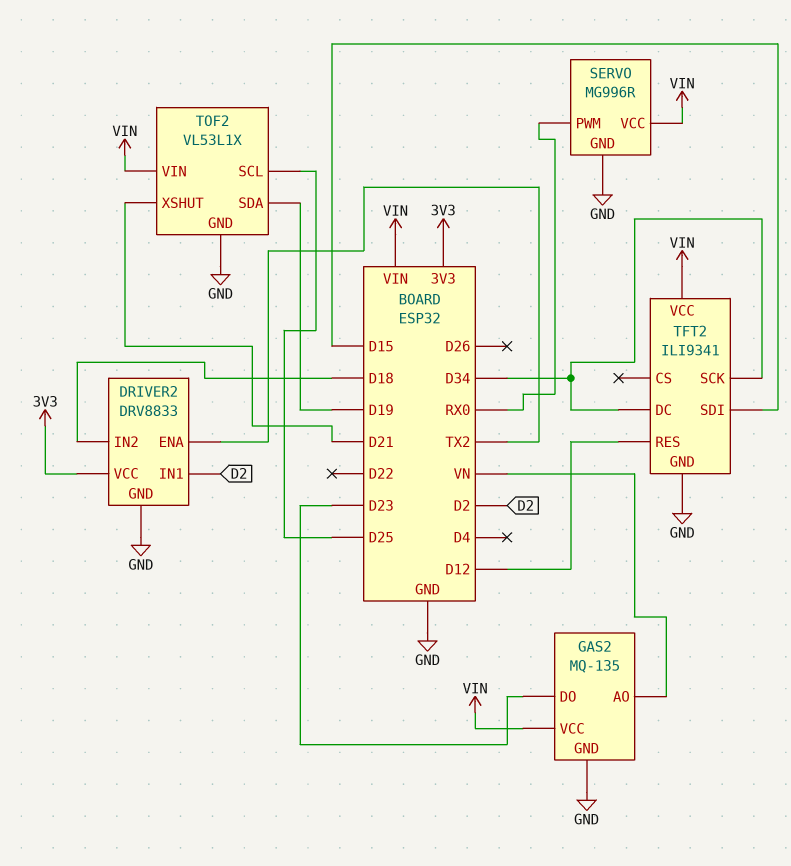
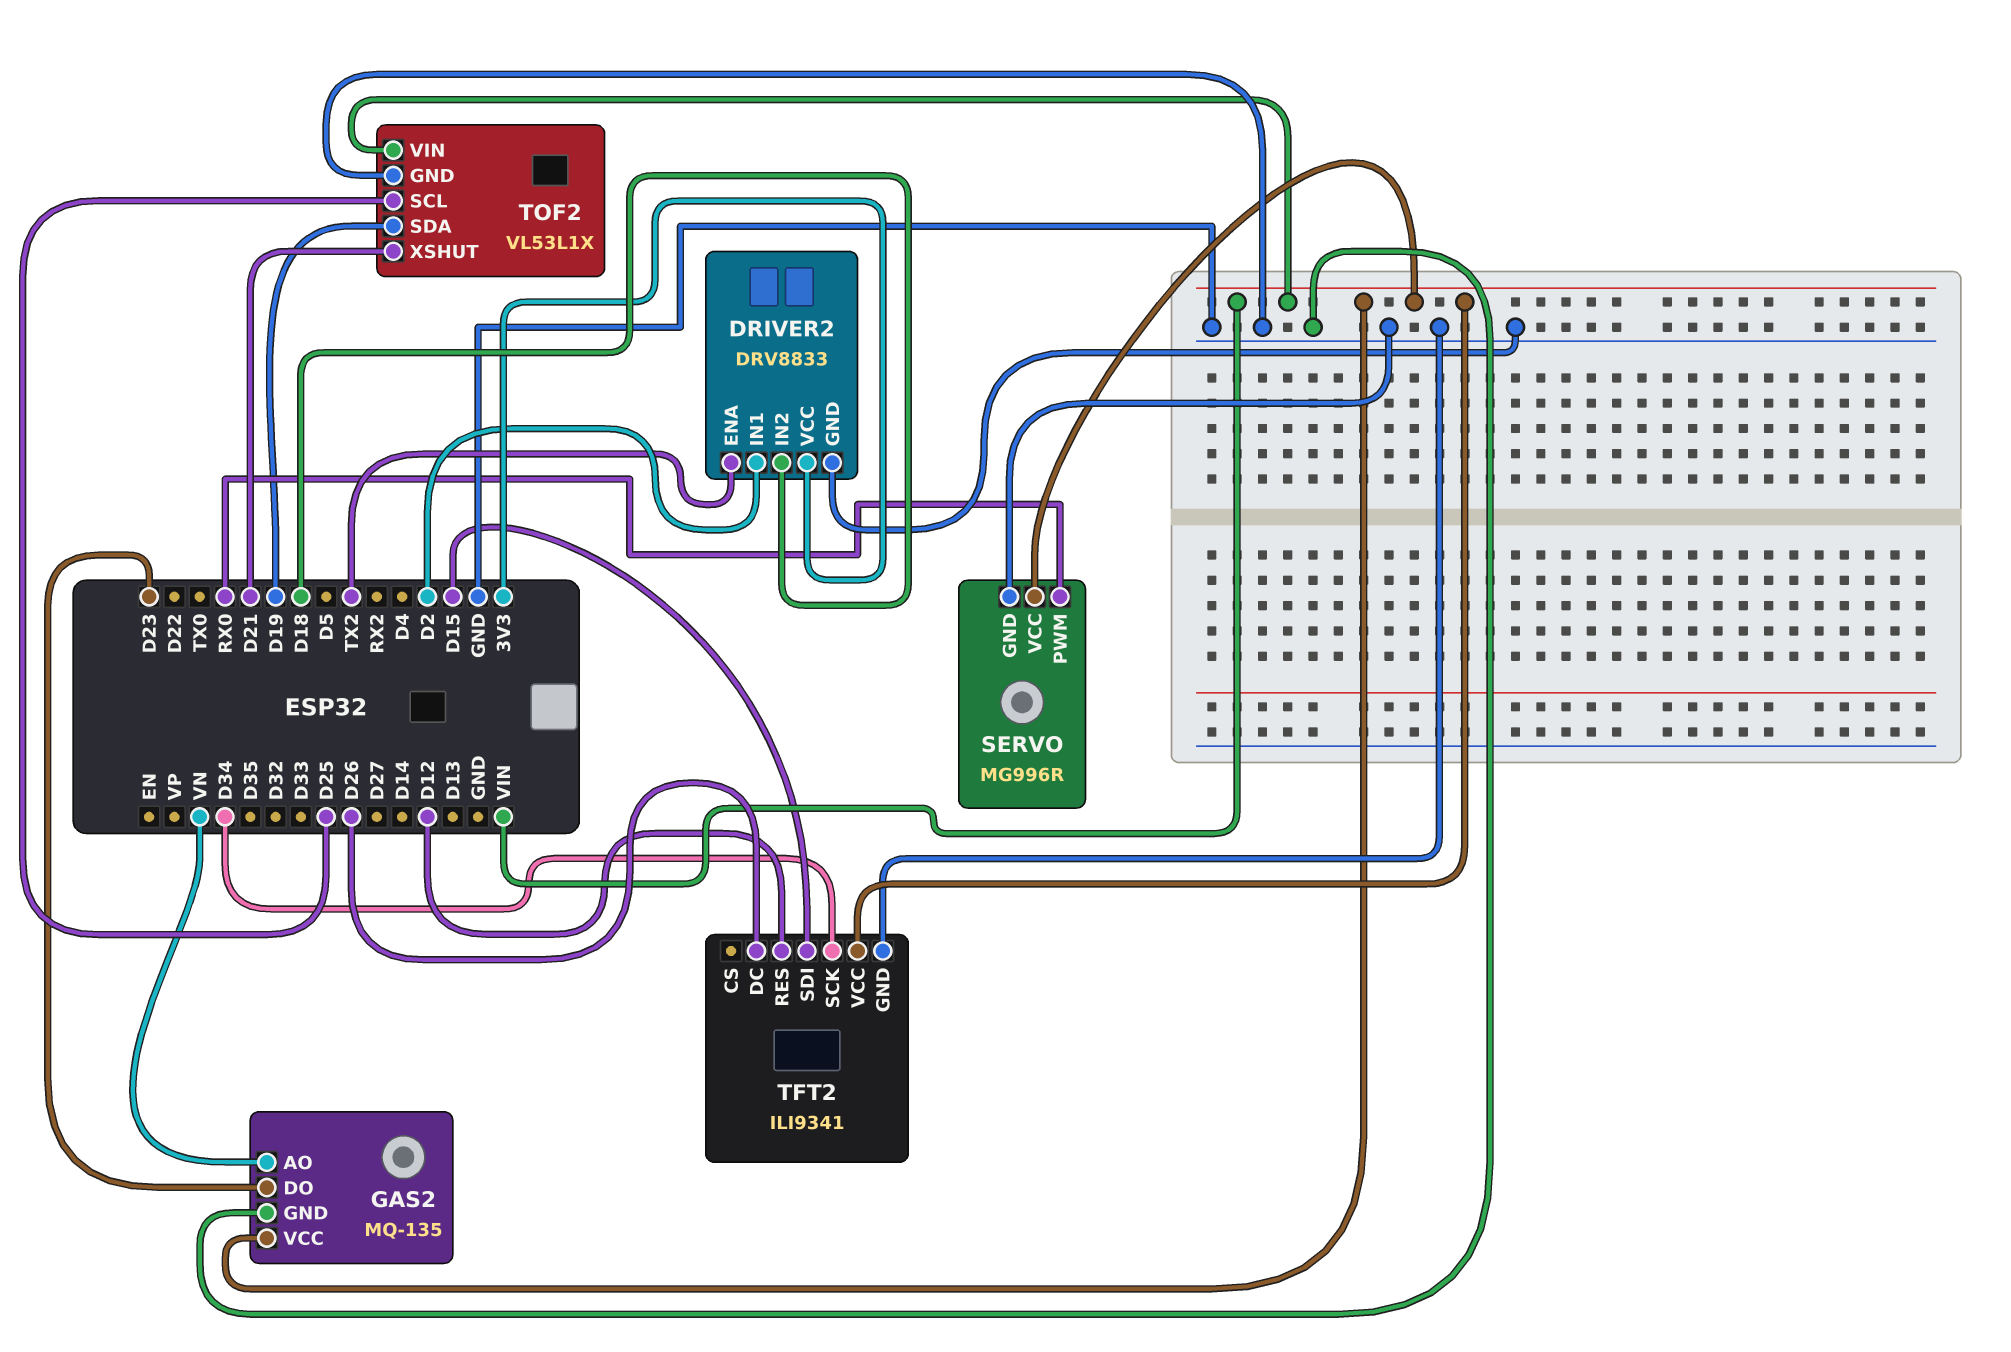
TFT2 pin DC: D34 -> D26

